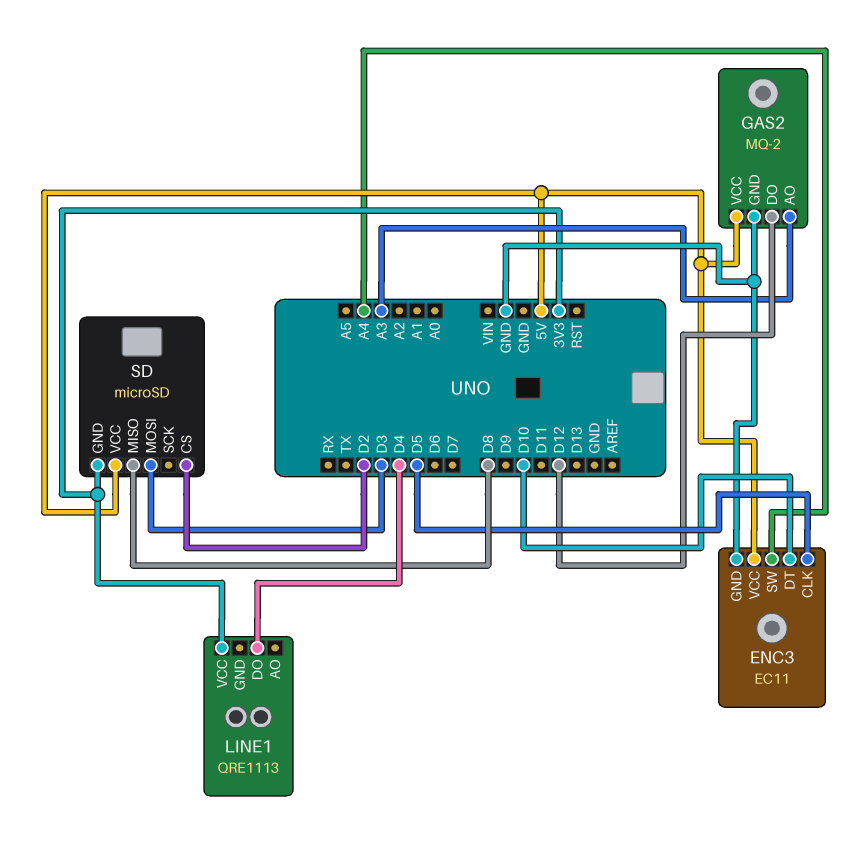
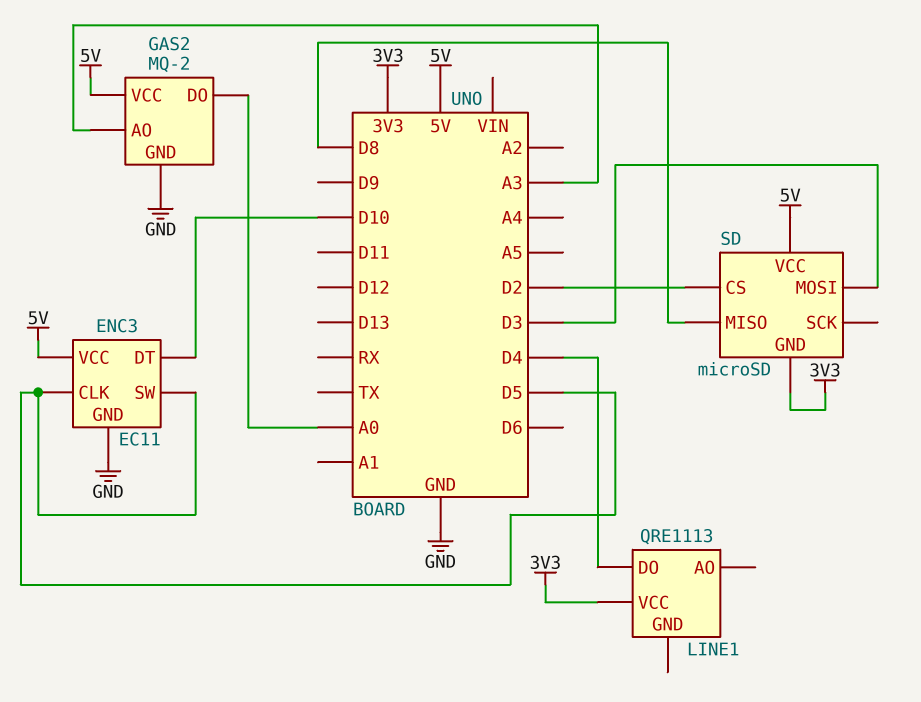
ENC3 pin SW: A4 -> D5
GAS2 pin DO: D12 -> A0

